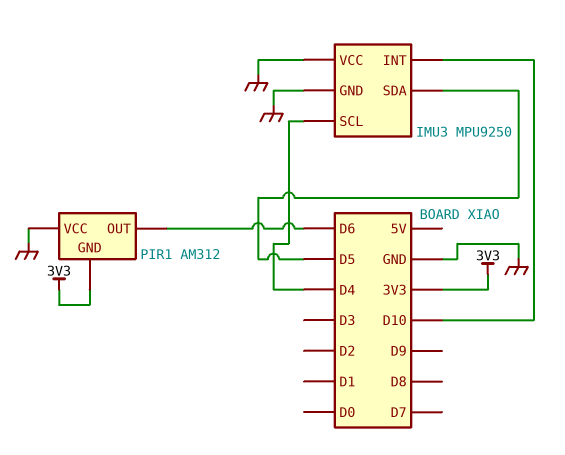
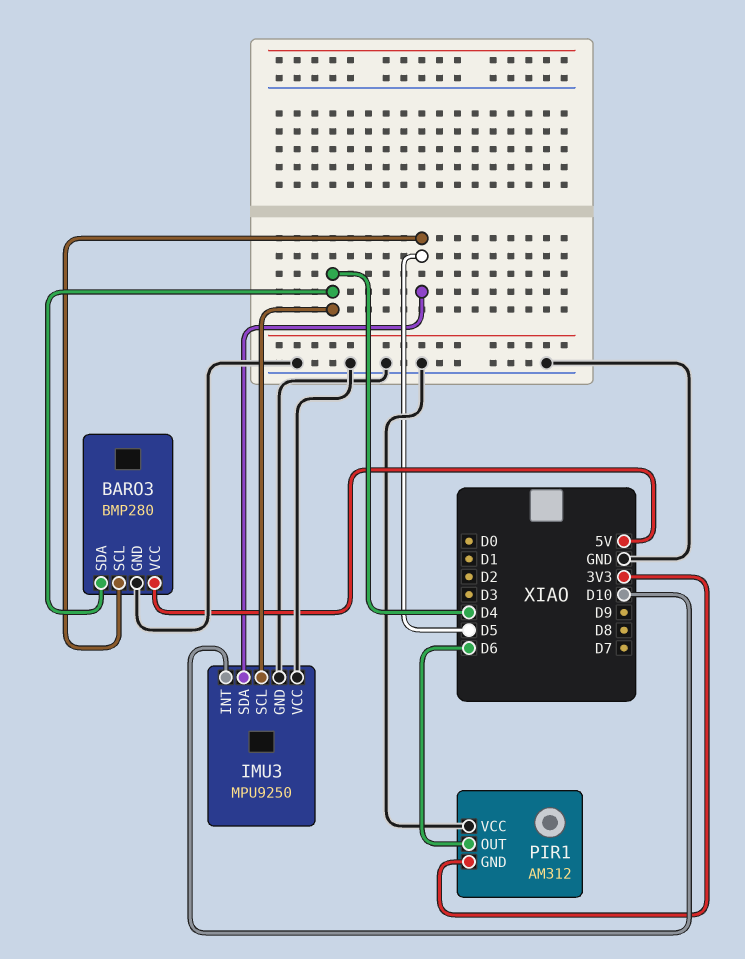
BARO3: none -> BMP280
BARO3 pin GND: none -> GND
BARO3 pin SCL: none -> D5
BARO3 pin SDA: none -> D4
BARO3 pin VCC: none -> 5V

